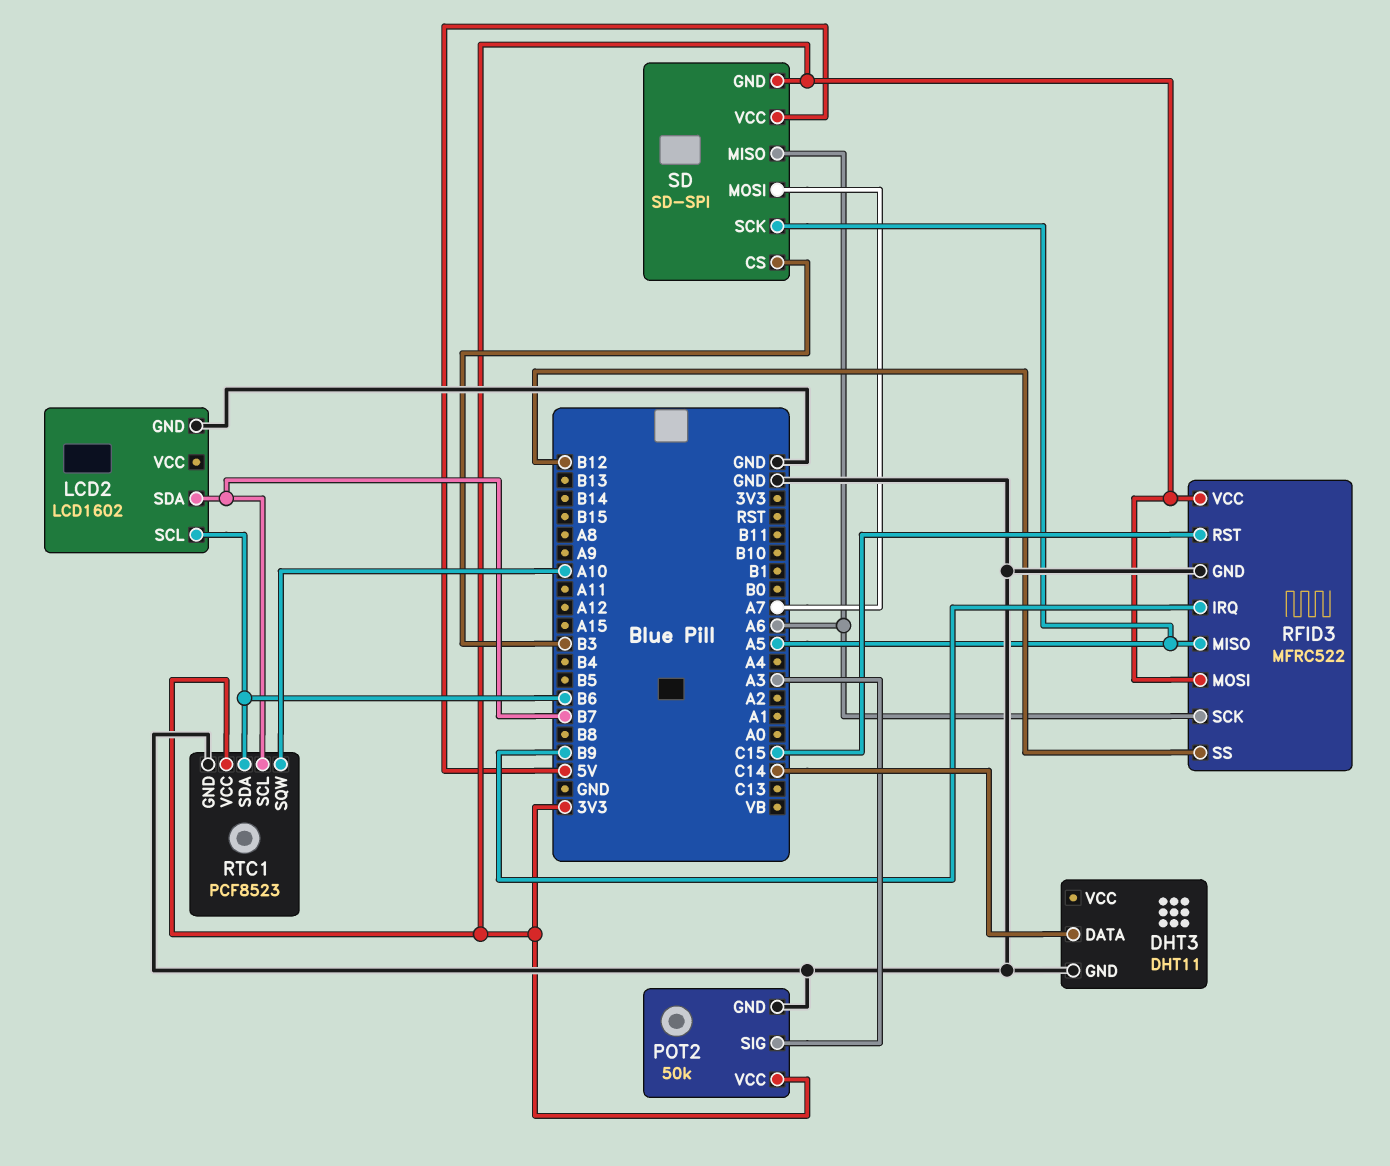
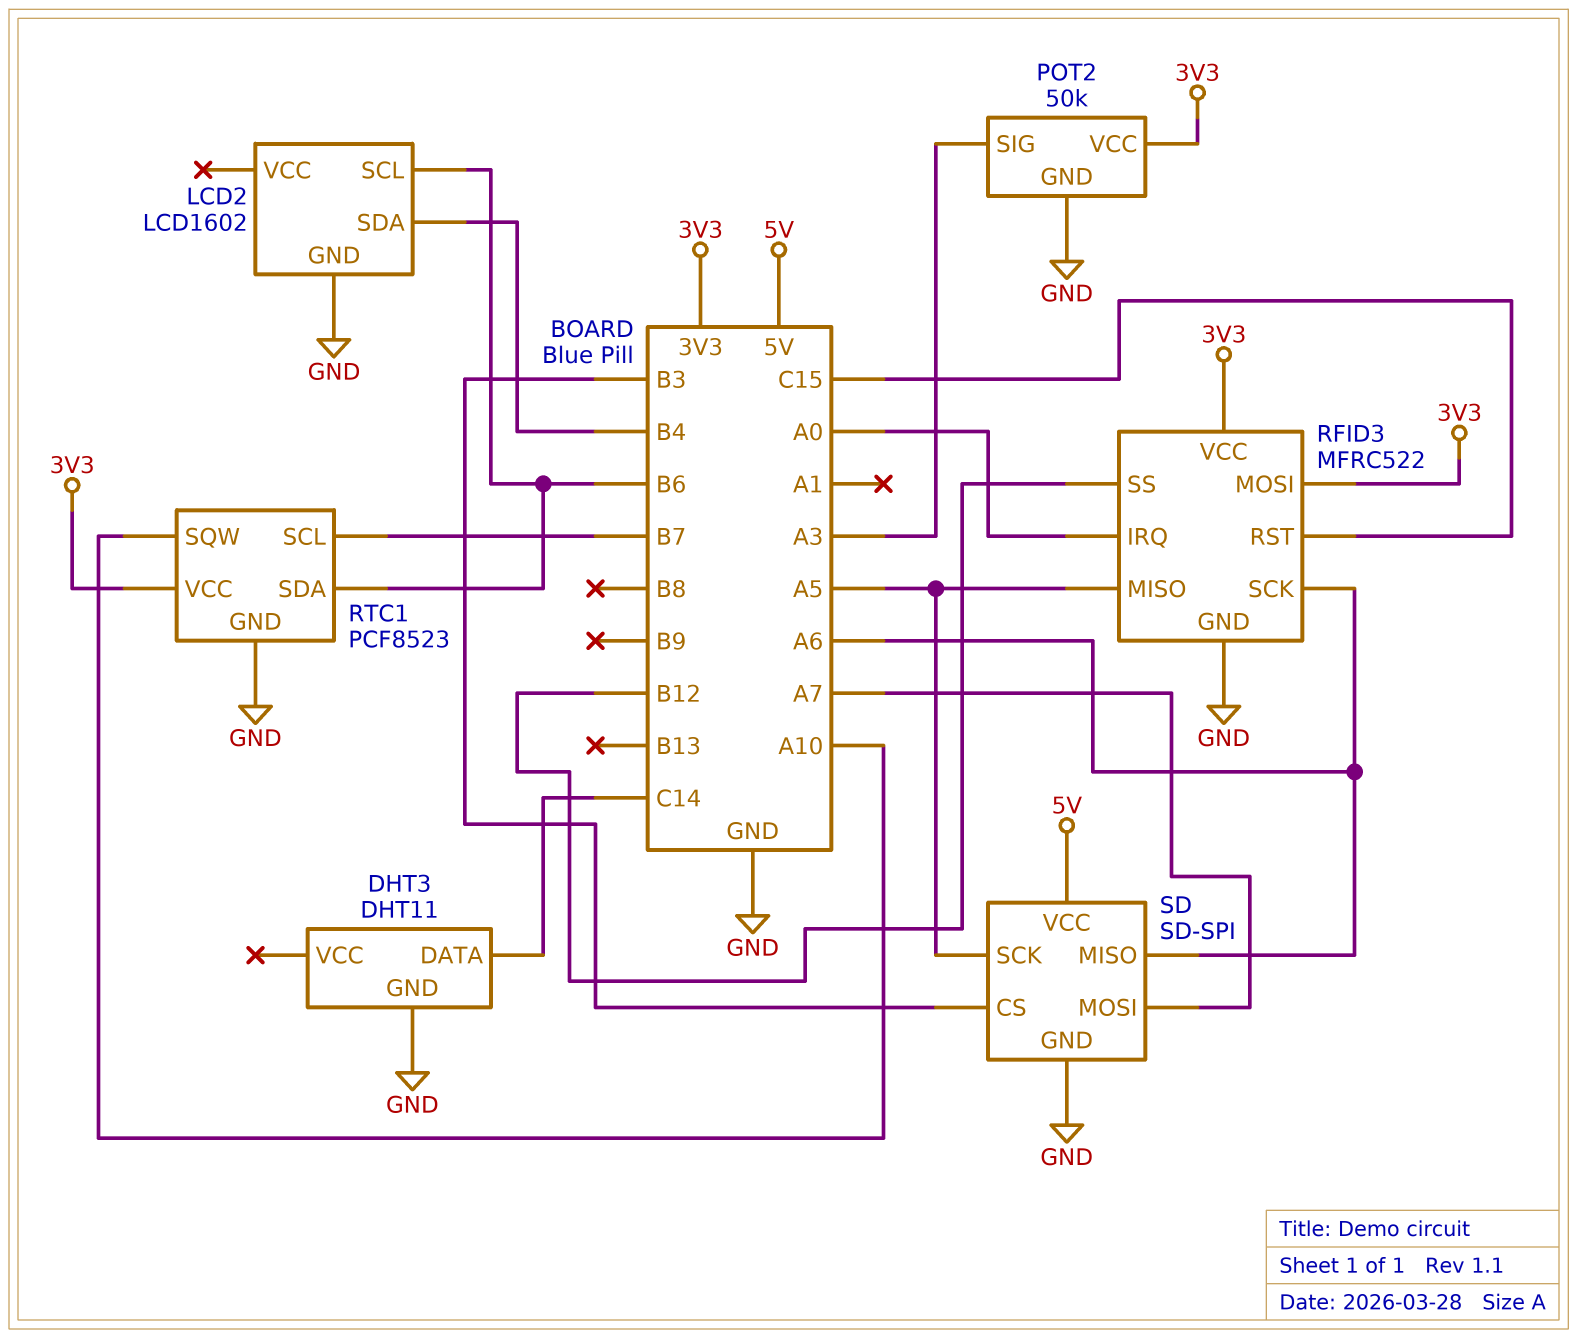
LCD2 pin SDA: B7 -> B4
RFID3 pin IRQ: B9 -> A0
SD pin GND: 3V3 -> GND

